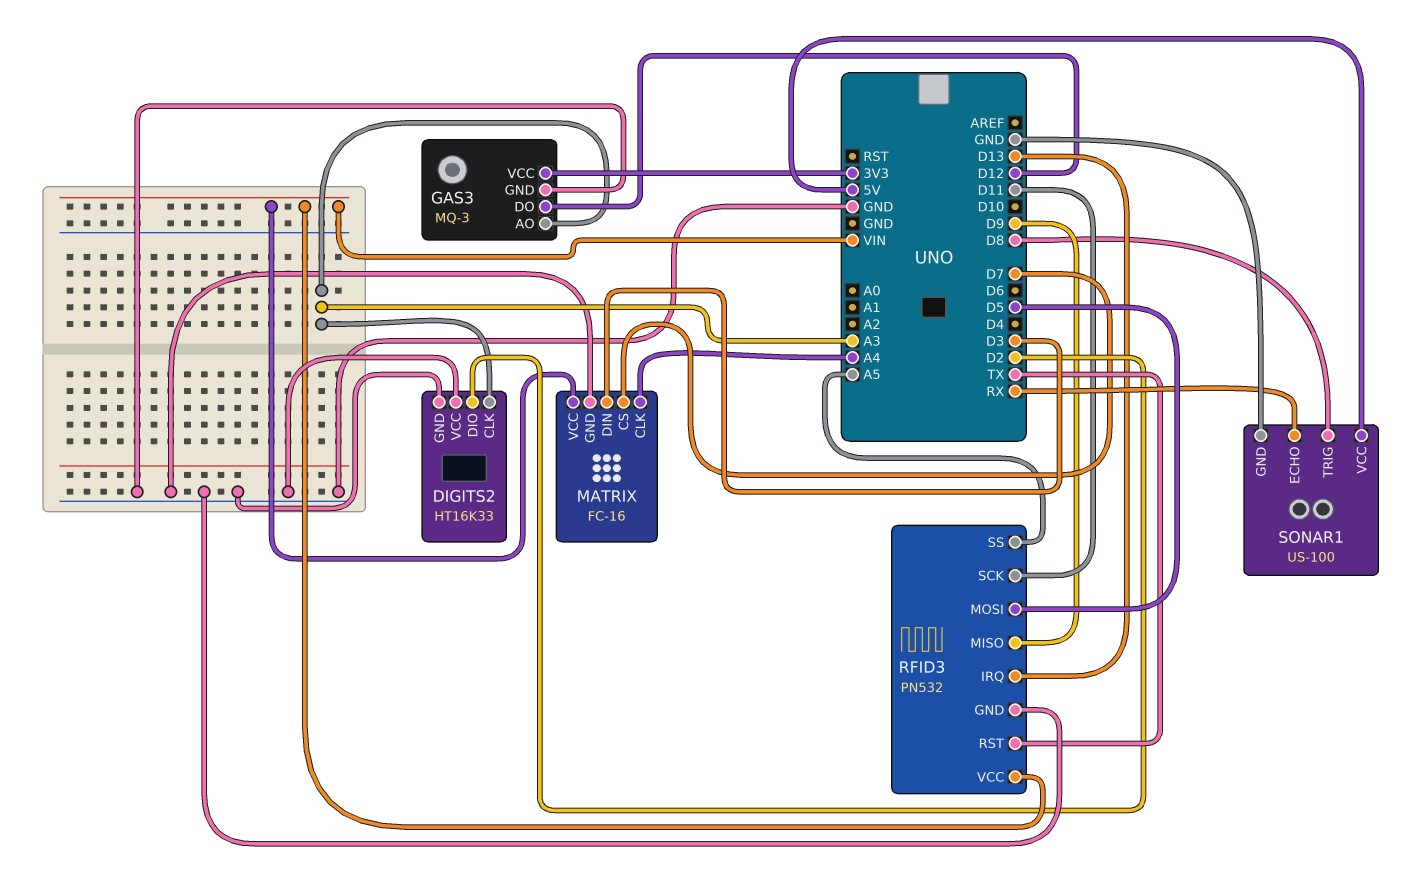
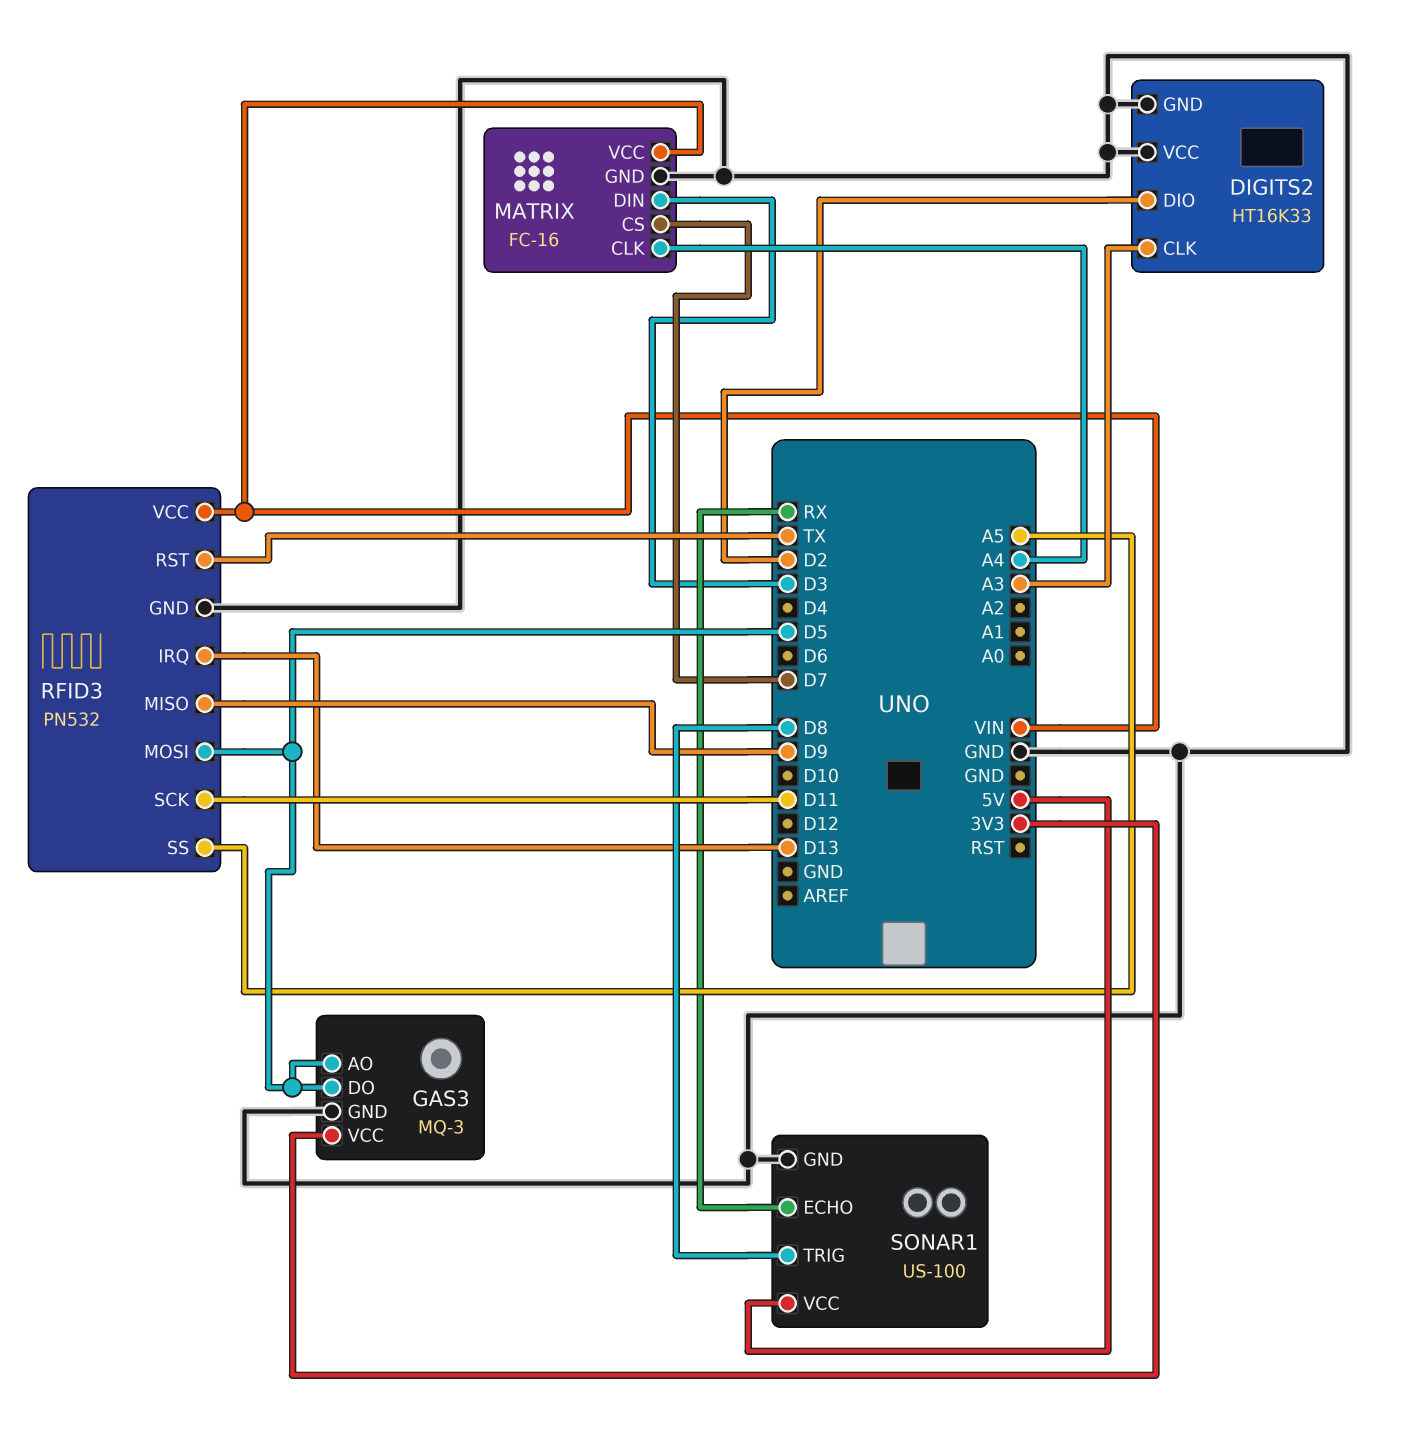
GAS3 pin AO: A3 -> D5
GAS3 pin DO: D12 -> D5

